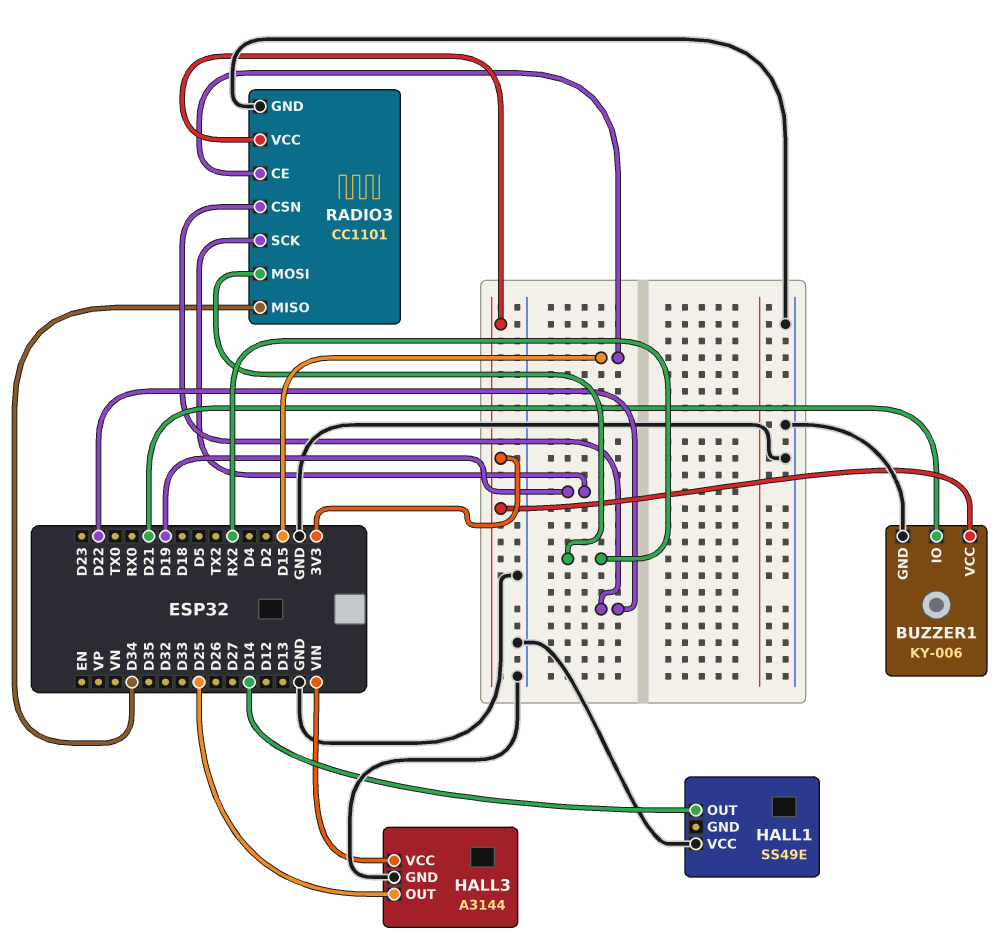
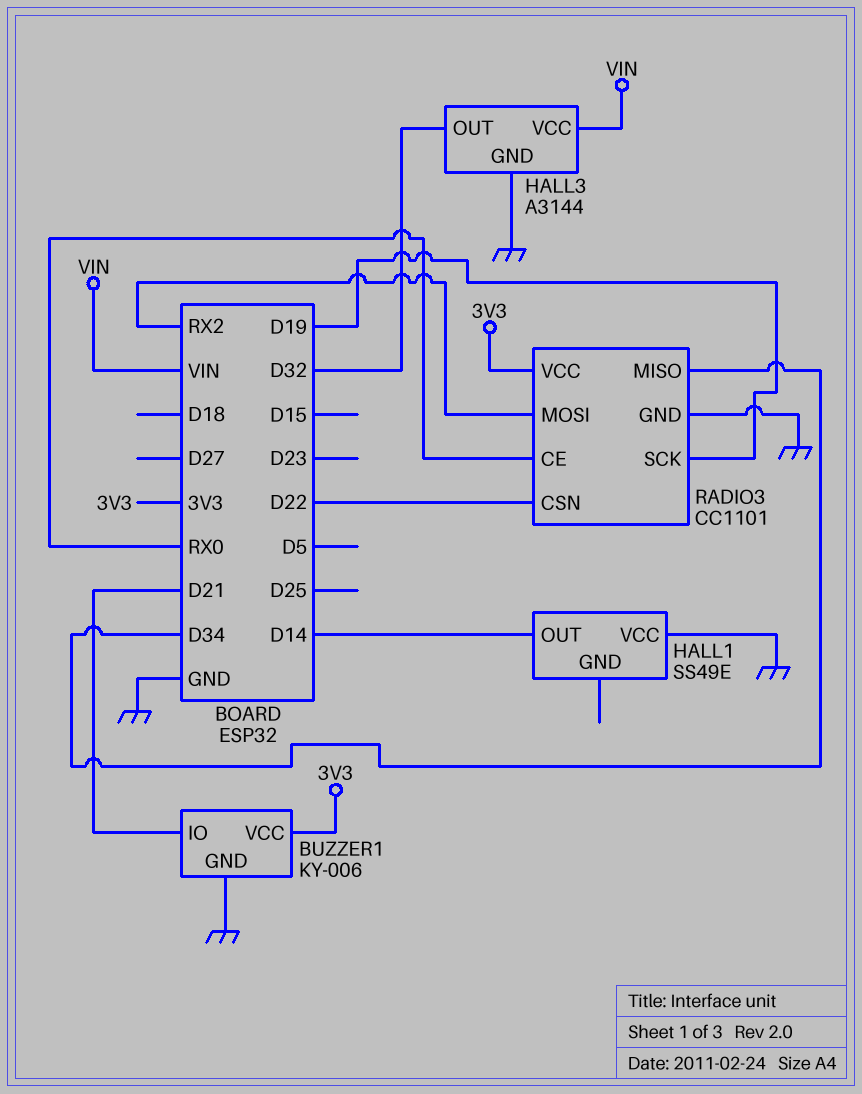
HALL3 pin OUT: D25 -> D32
RADIO3 pin CE: D15 -> RX0

